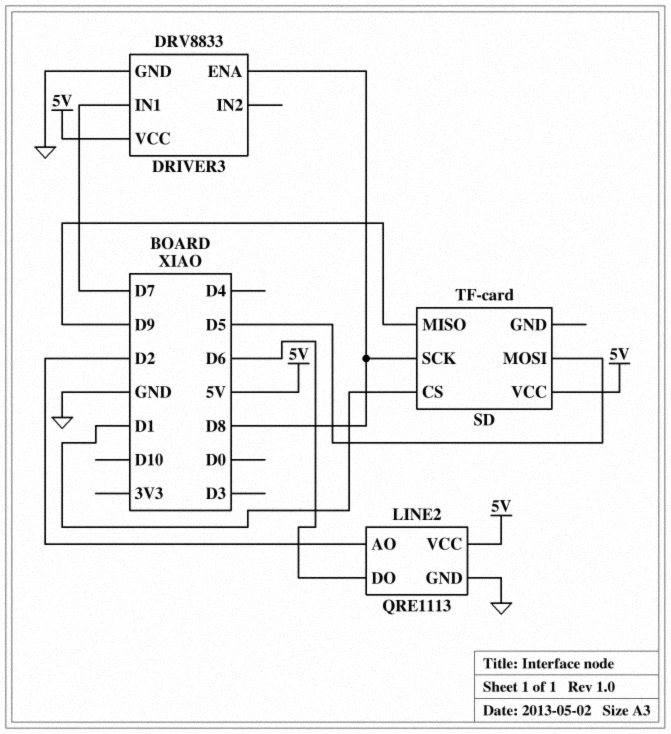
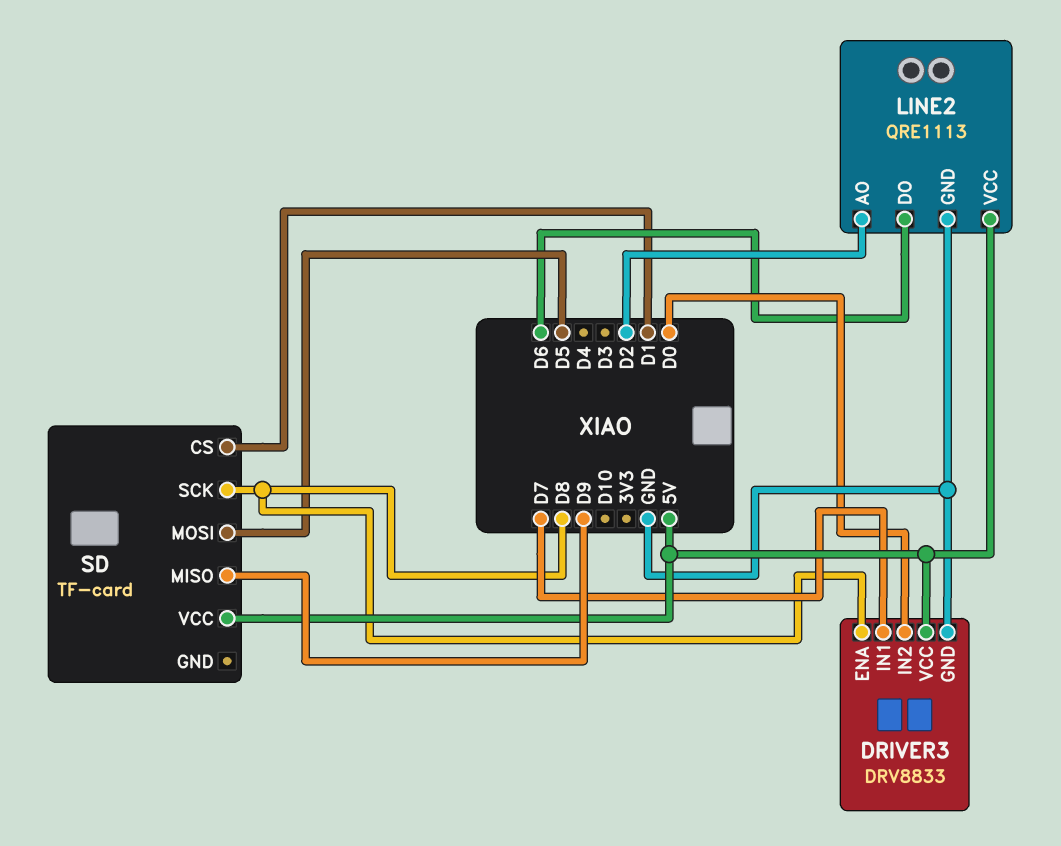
DRIVER3 pin IN2: none -> D0

